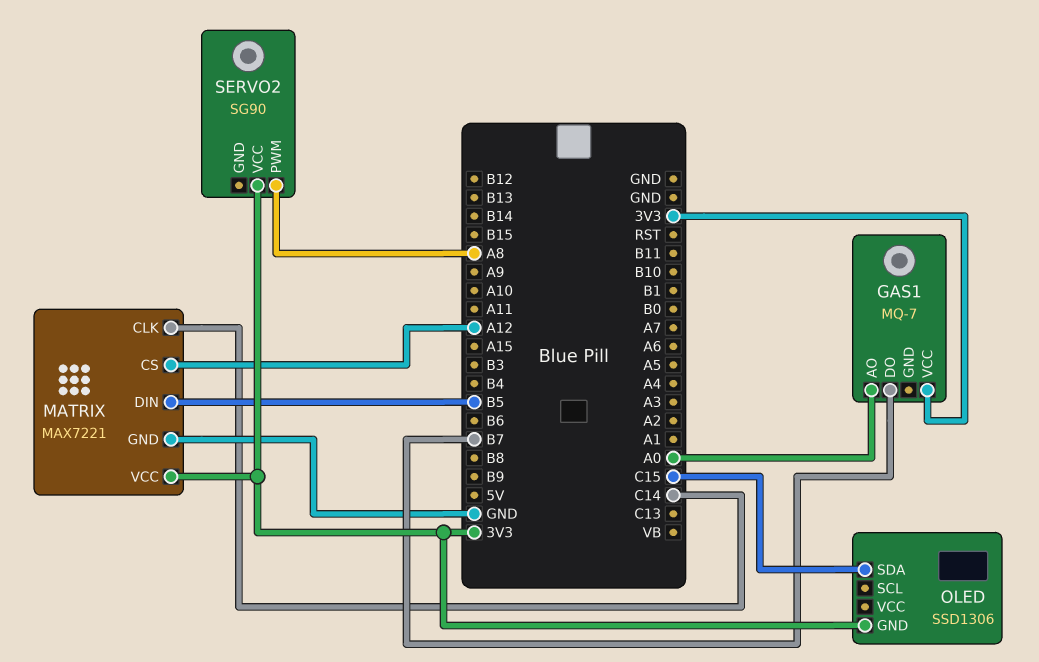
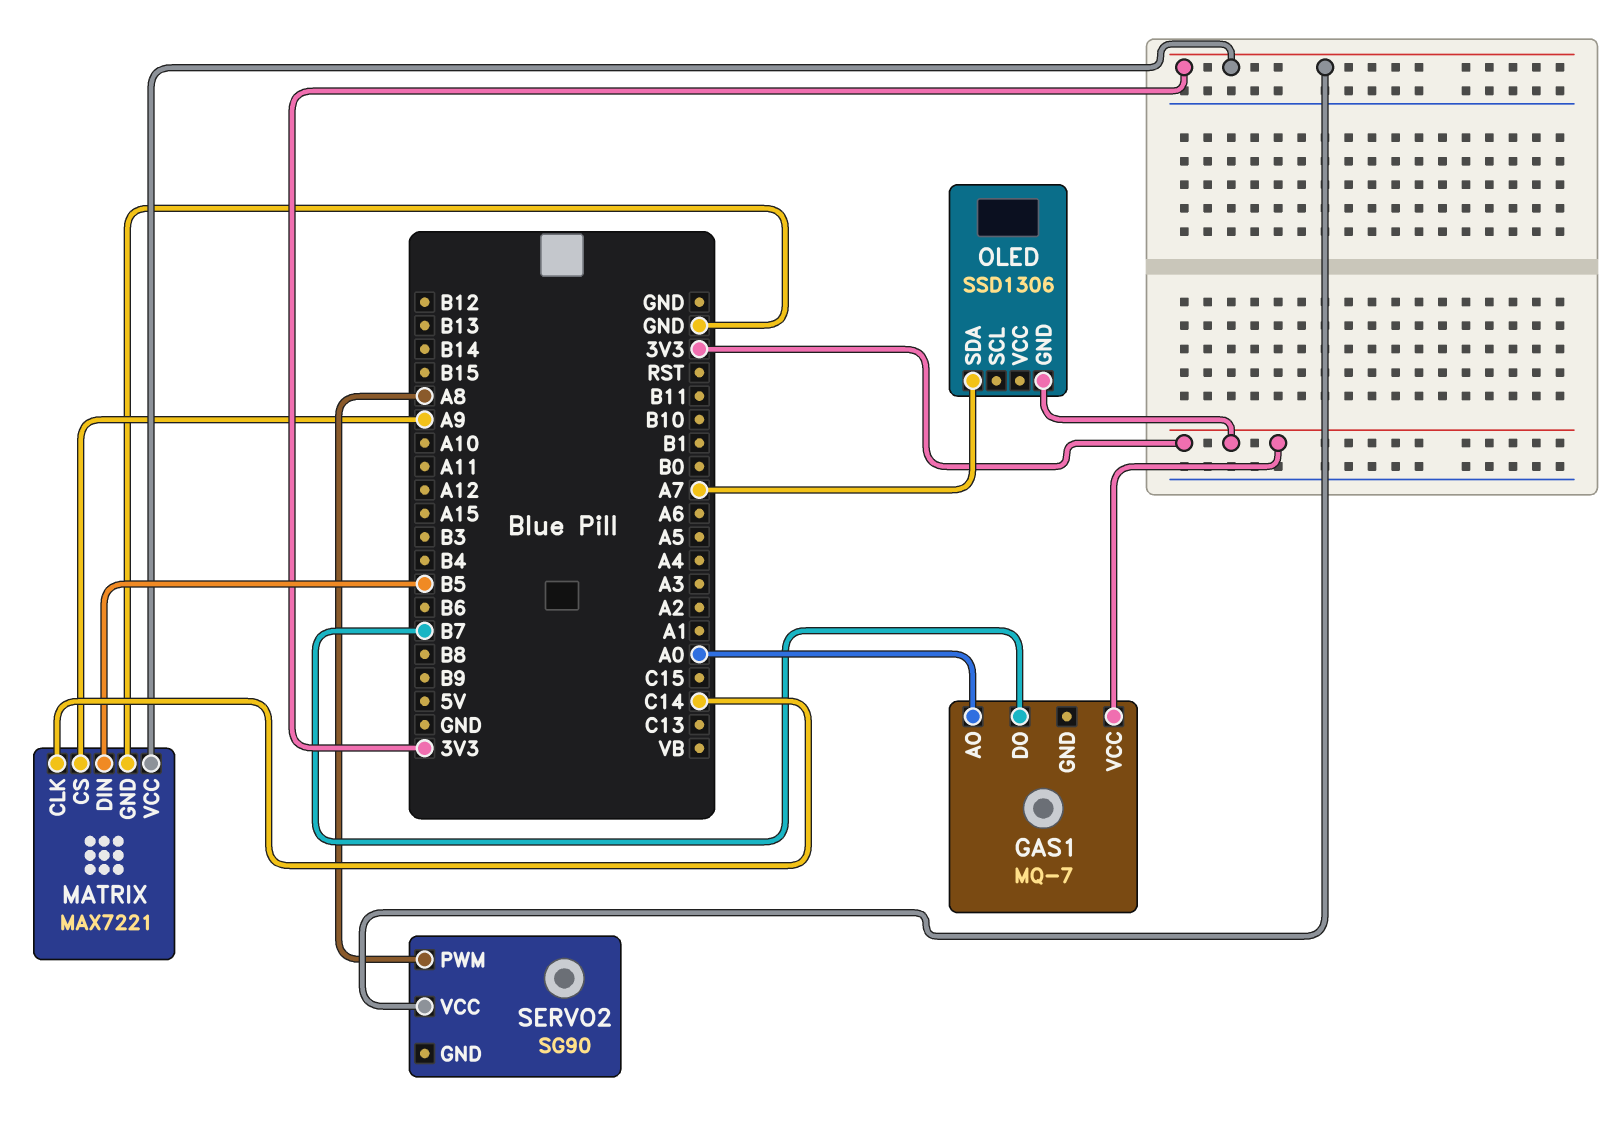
MATRIX pin CS: A12 -> A9
OLED pin SDA: C15 -> A7

